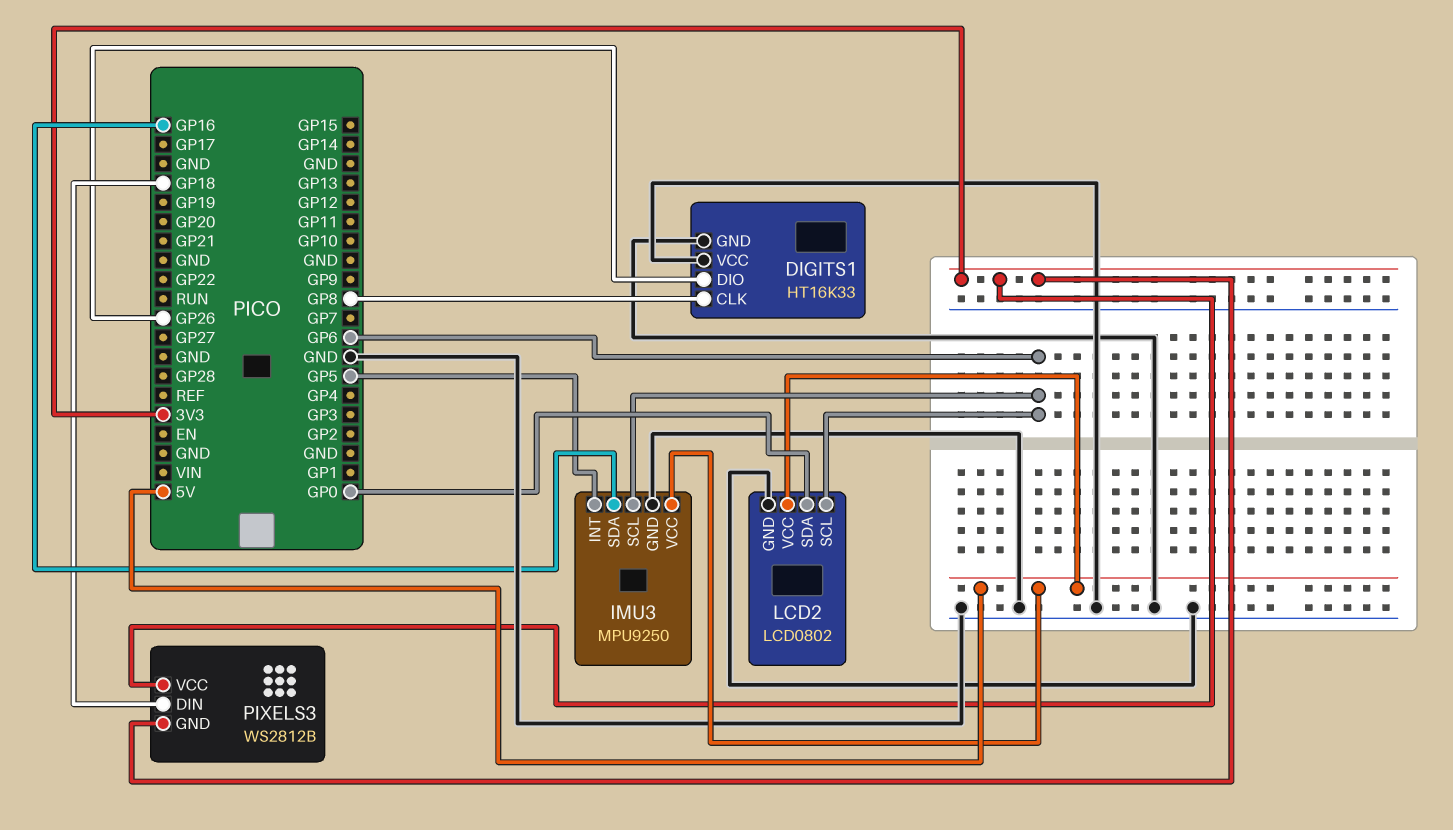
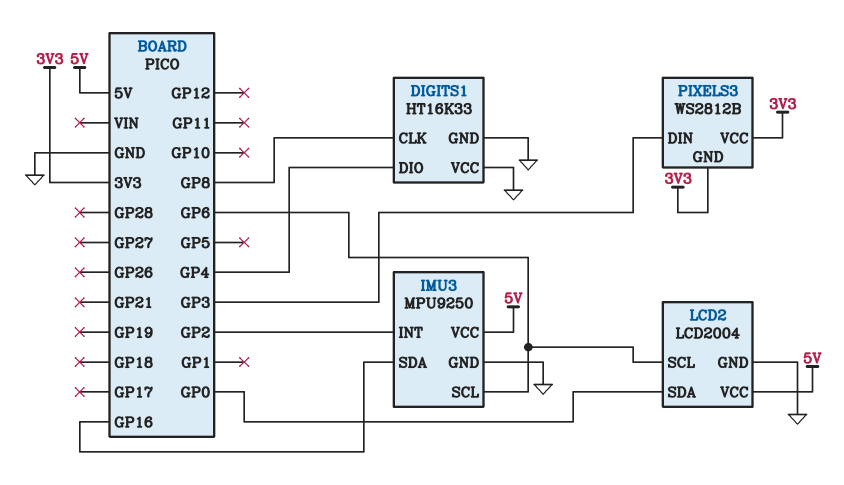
DIGITS1 pin DIO: GP26 -> GP4
IMU3 pin INT: GP5 -> GP2
LCD2: LCD0802 -> LCD2004
PIXELS3 pin DIN: GP18 -> GP3

